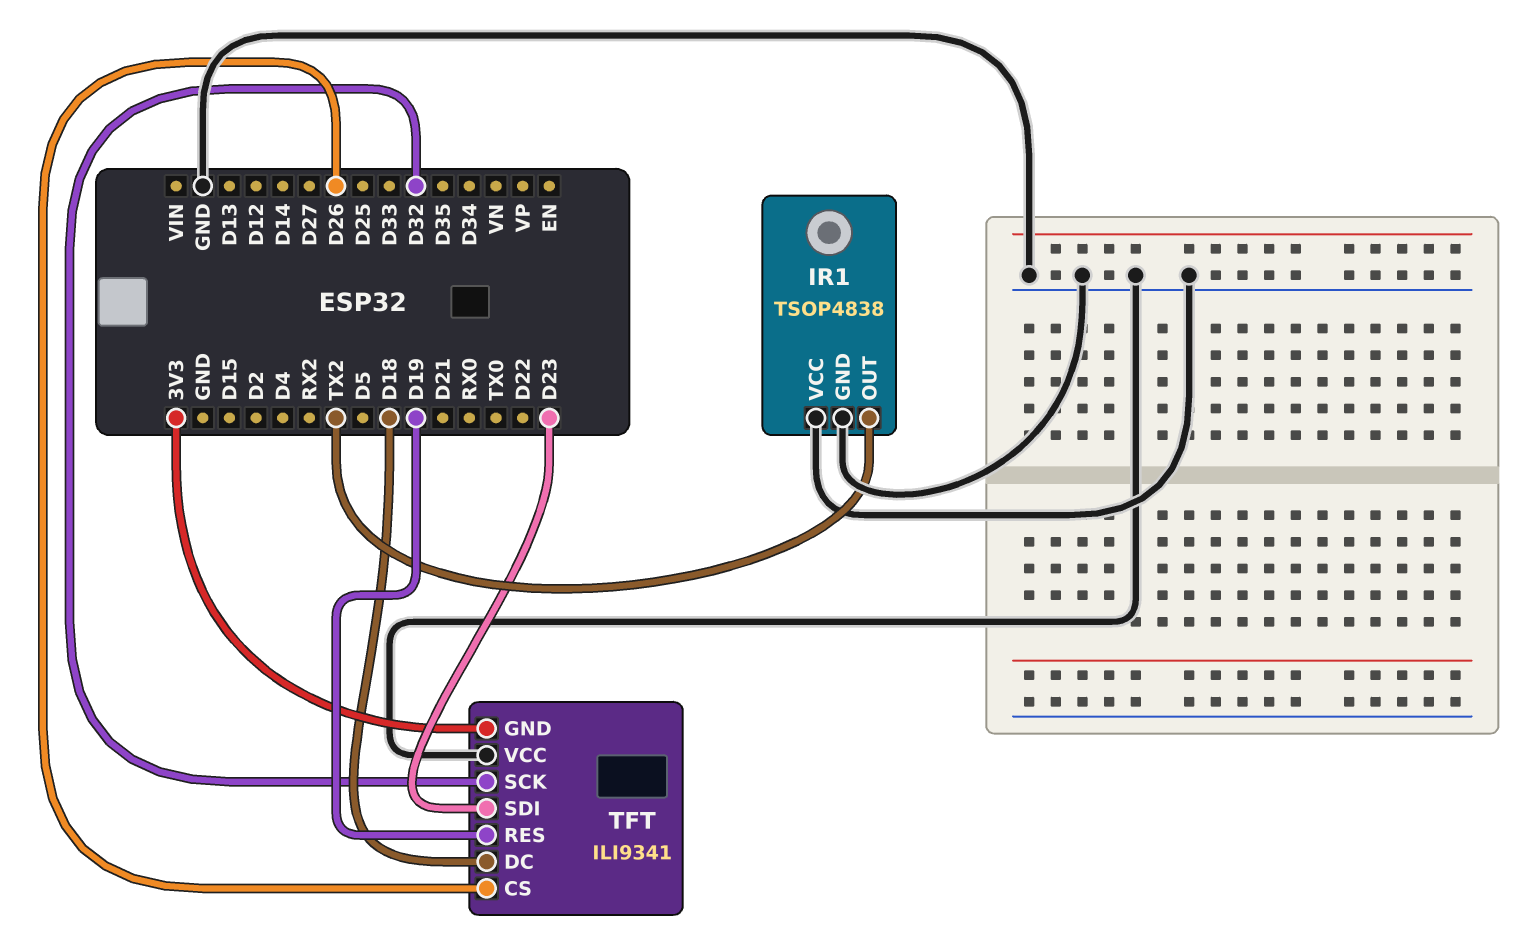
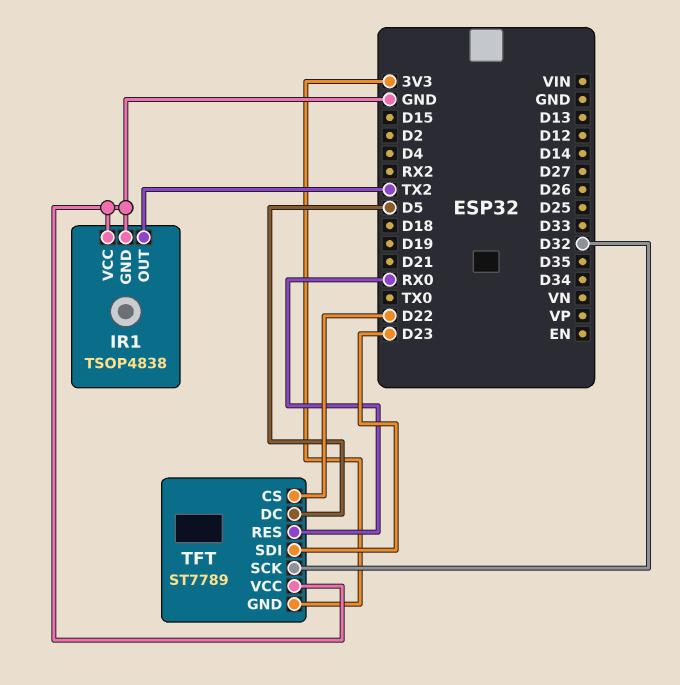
TFT: ILI9341 -> ST7789
TFT pin CS: D26 -> D22
TFT pin DC: D18 -> D5
TFT pin RES: D19 -> RX0

